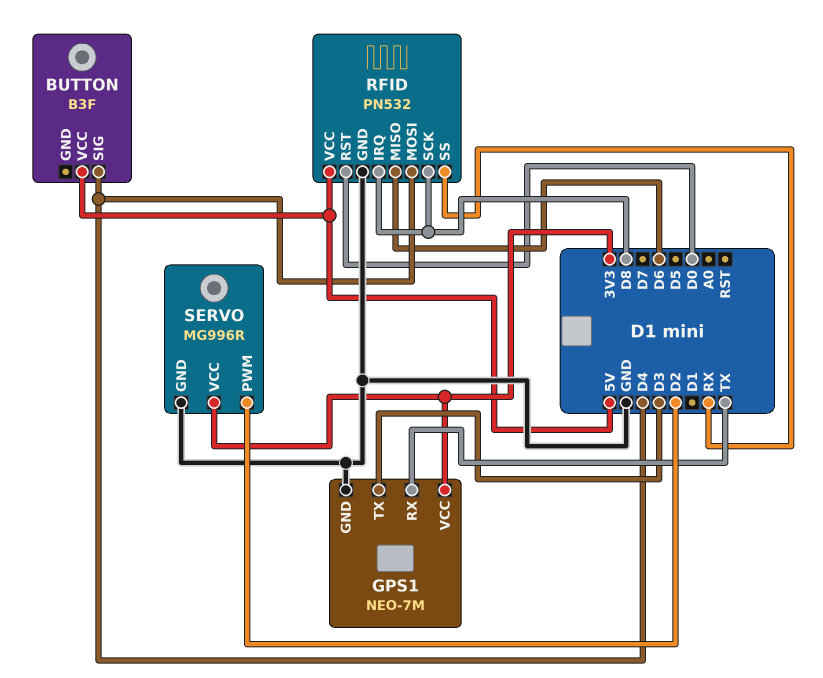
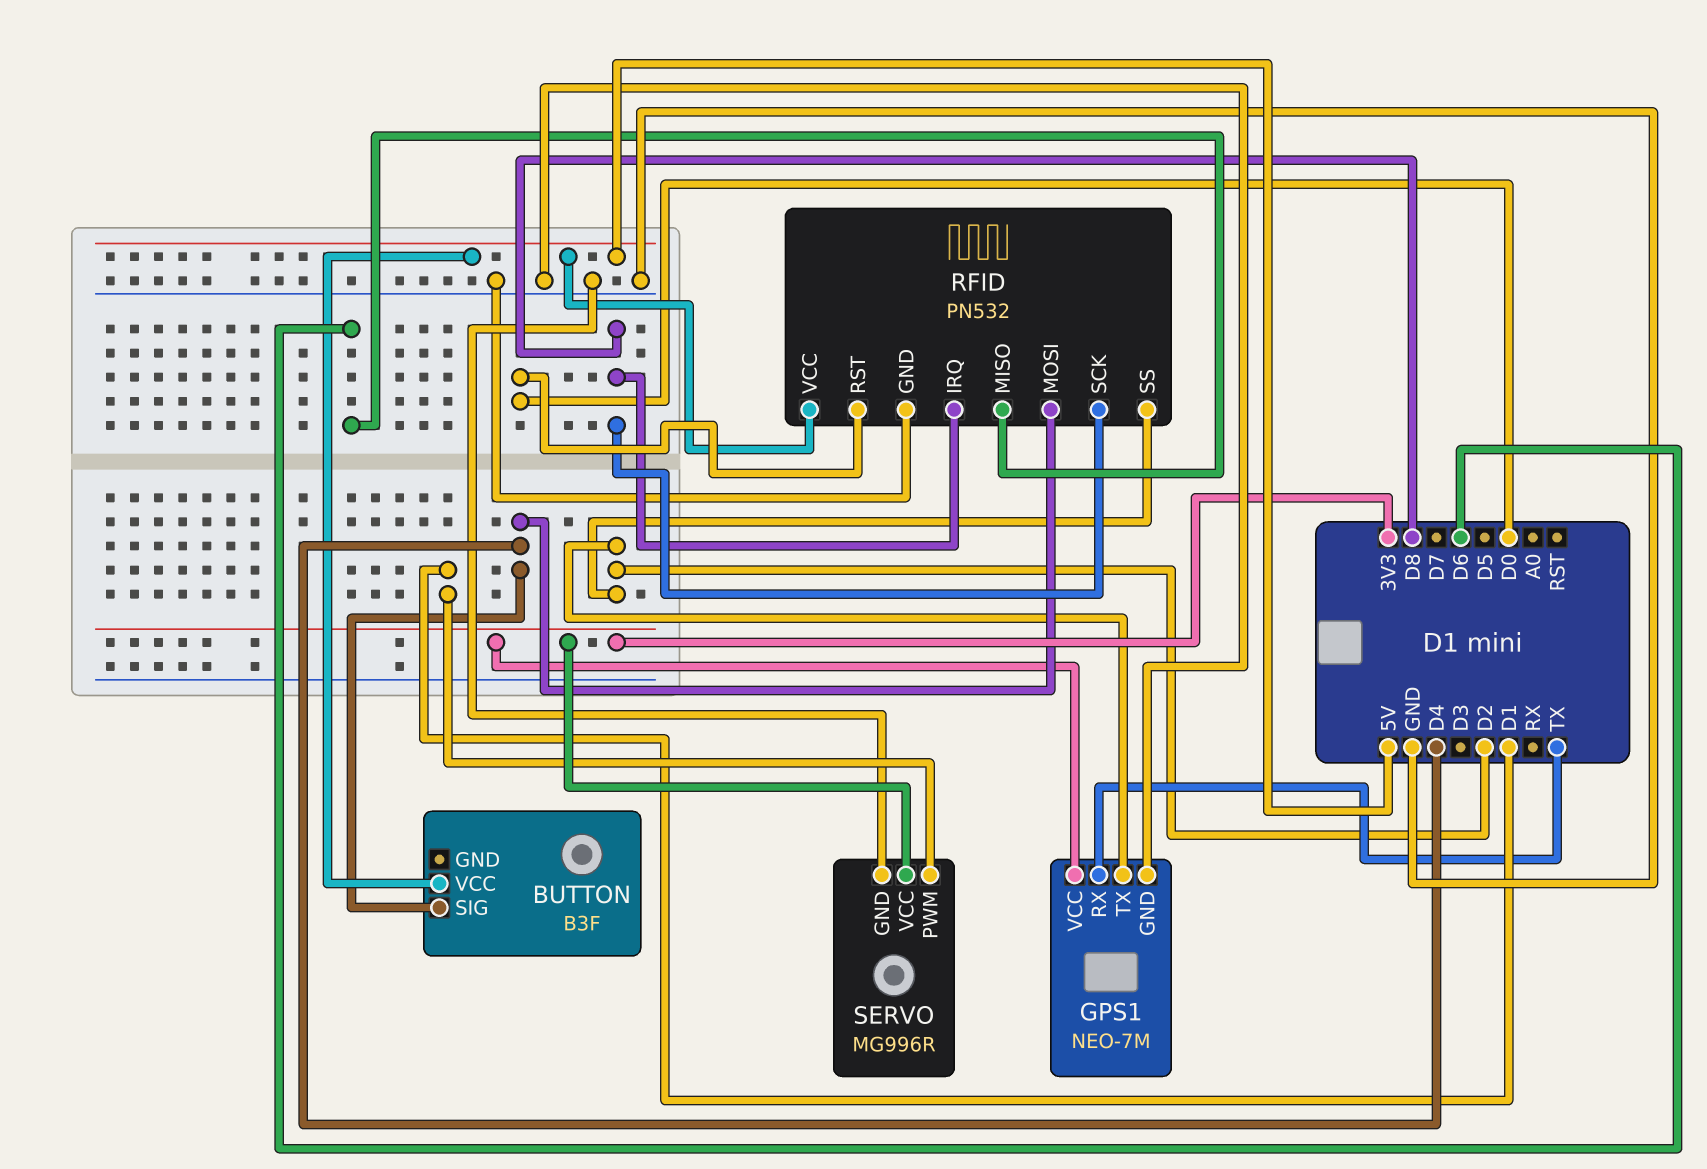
GPS1 pin TX: D3 -> D2
RFID pin SS: RX -> D2
SERVO pin PWM: D2 -> D1

